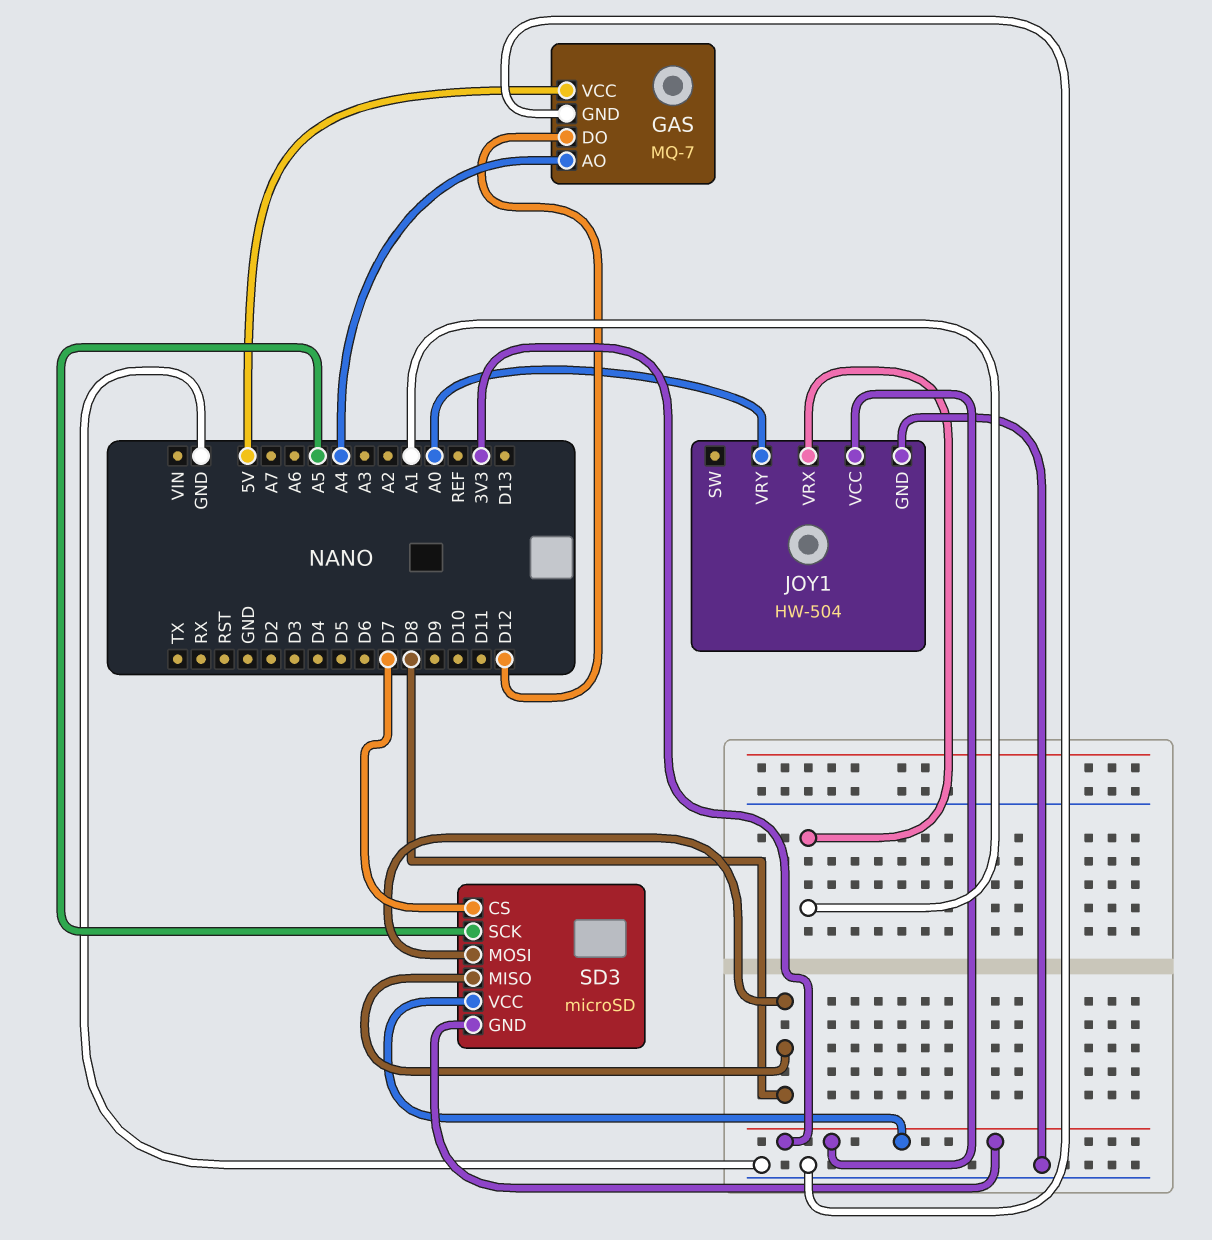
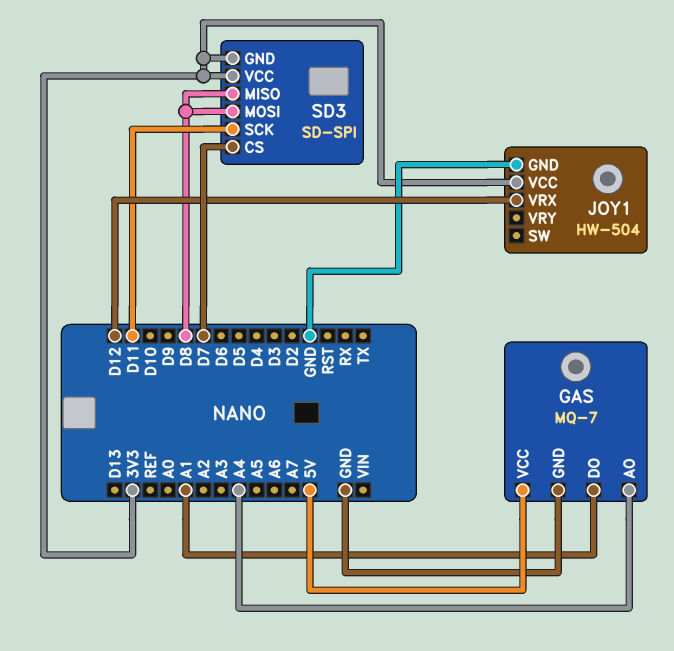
GAS pin DO: D12 -> A1
JOY1 pin VRX: A1 -> D12
JOY1 pin VRY: A0 -> none
SD3: microSD -> SD-SPI
SD3 pin SCK: A5 -> D11

